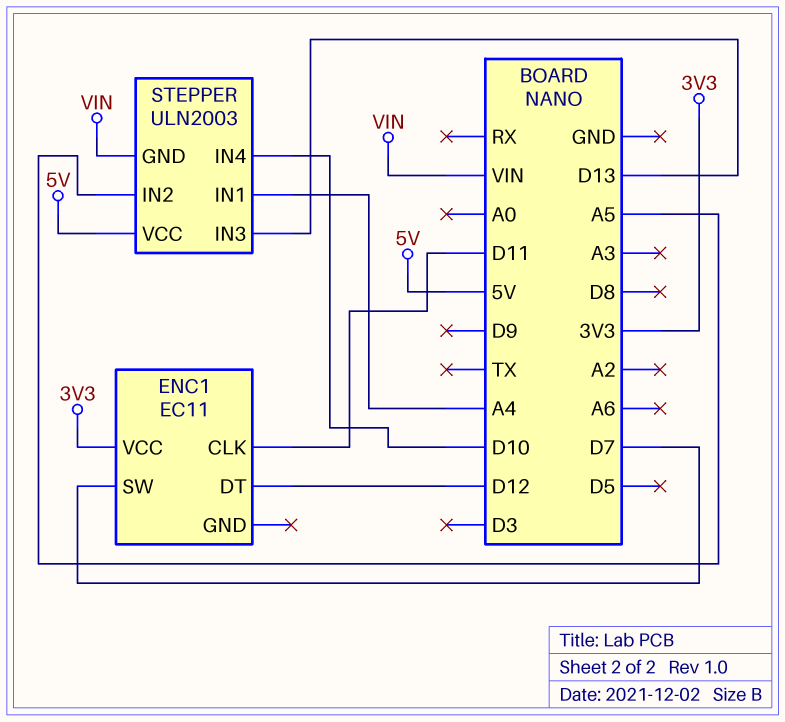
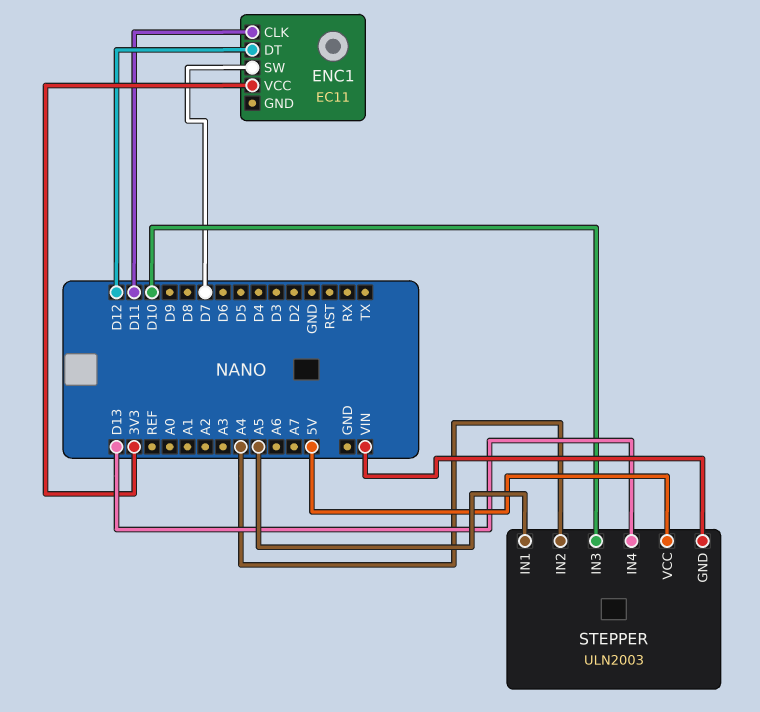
STEPPER pin IN1: A4 -> A5
STEPPER pin IN2: A5 -> A4
STEPPER pin IN3: D13 -> D10
STEPPER pin IN4: D10 -> D13

